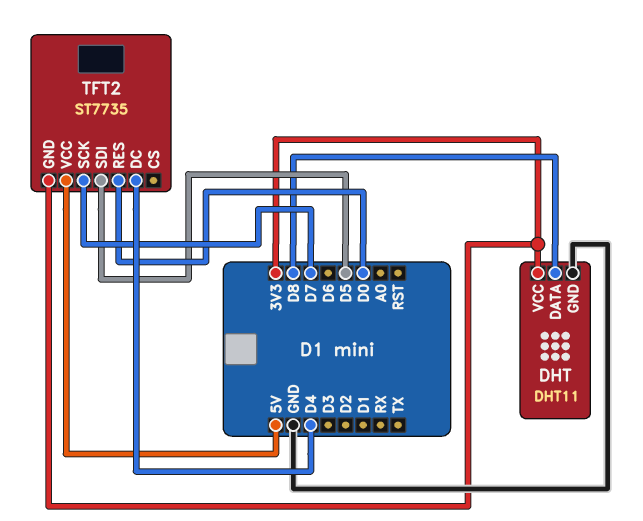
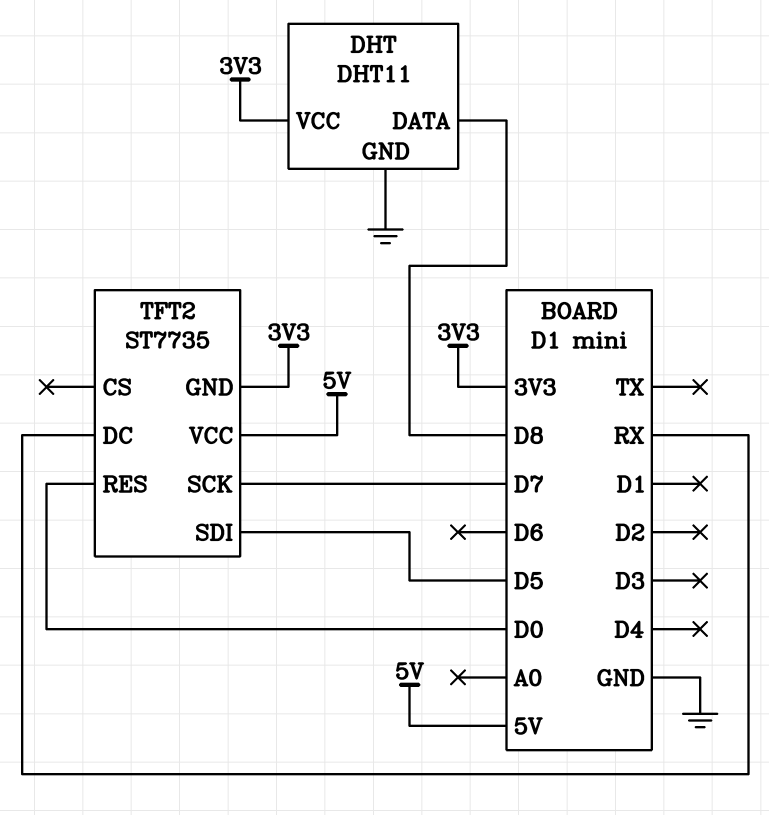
TFT2 pin DC: D4 -> RX

